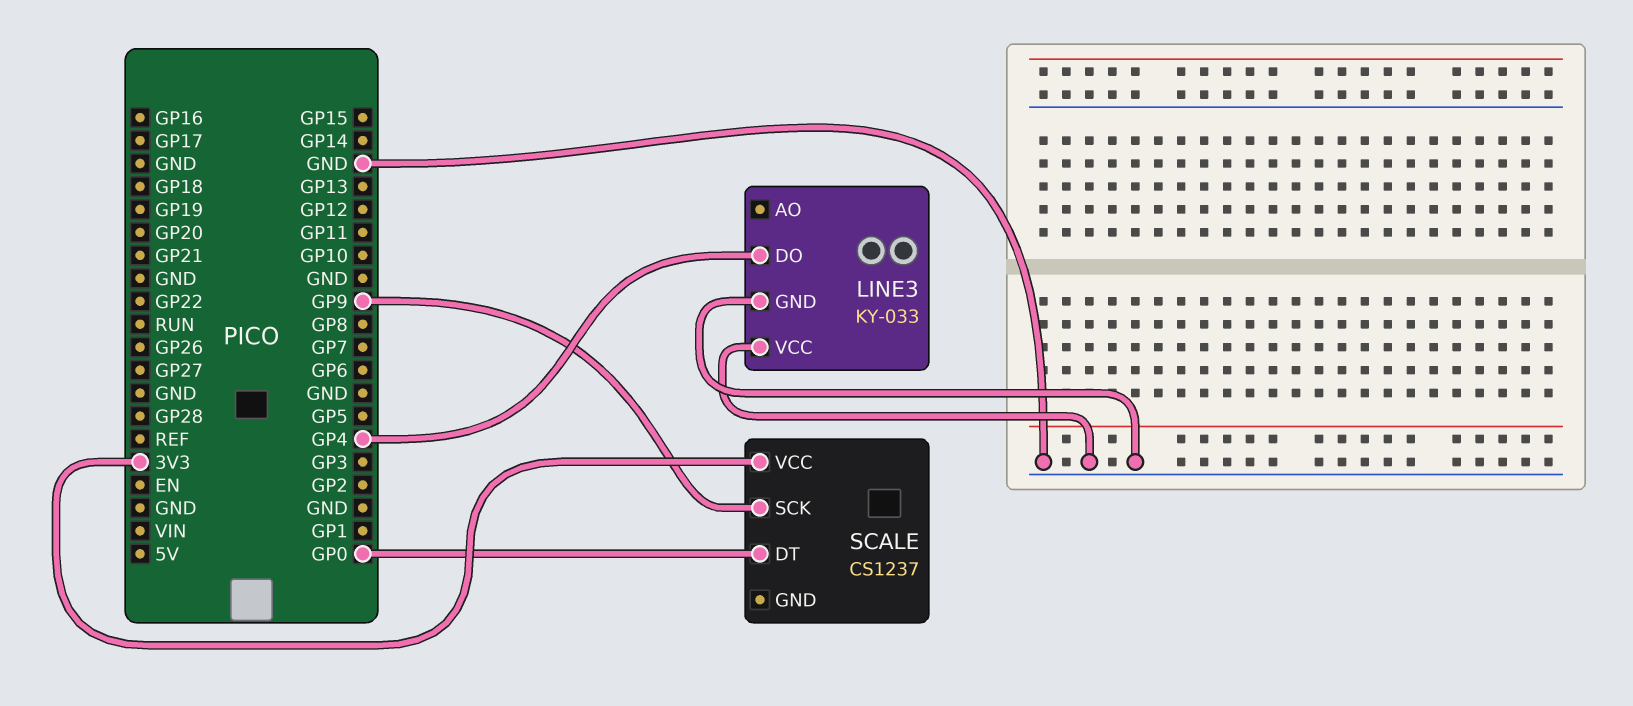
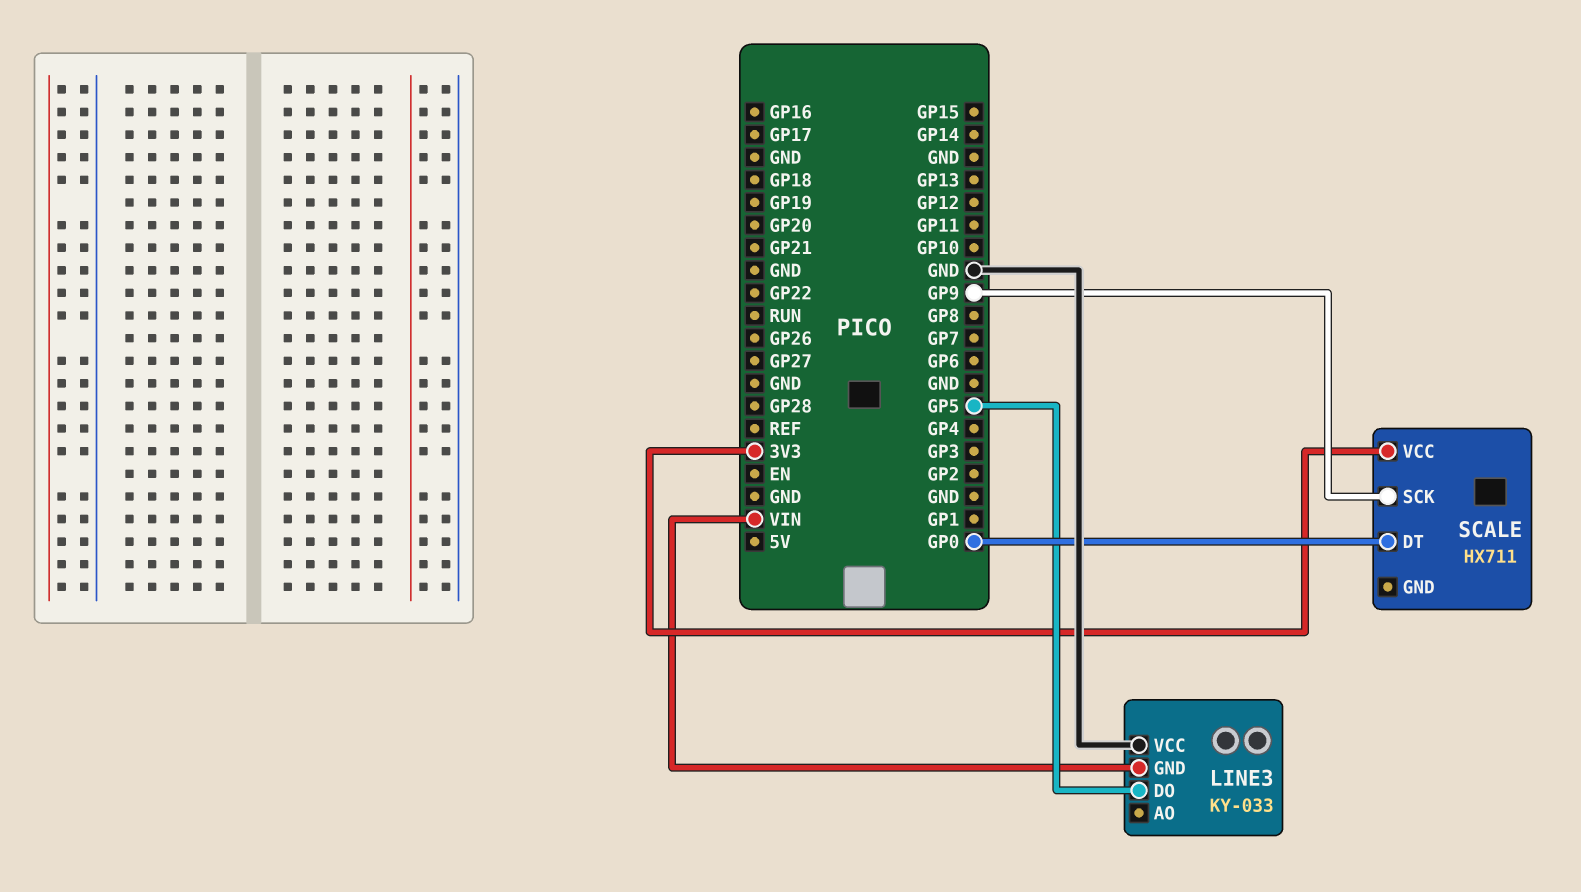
LINE3 pin DO: GP4 -> GP5
LINE3 pin GND: GND -> VIN
SCALE: CS1237 -> HX711

